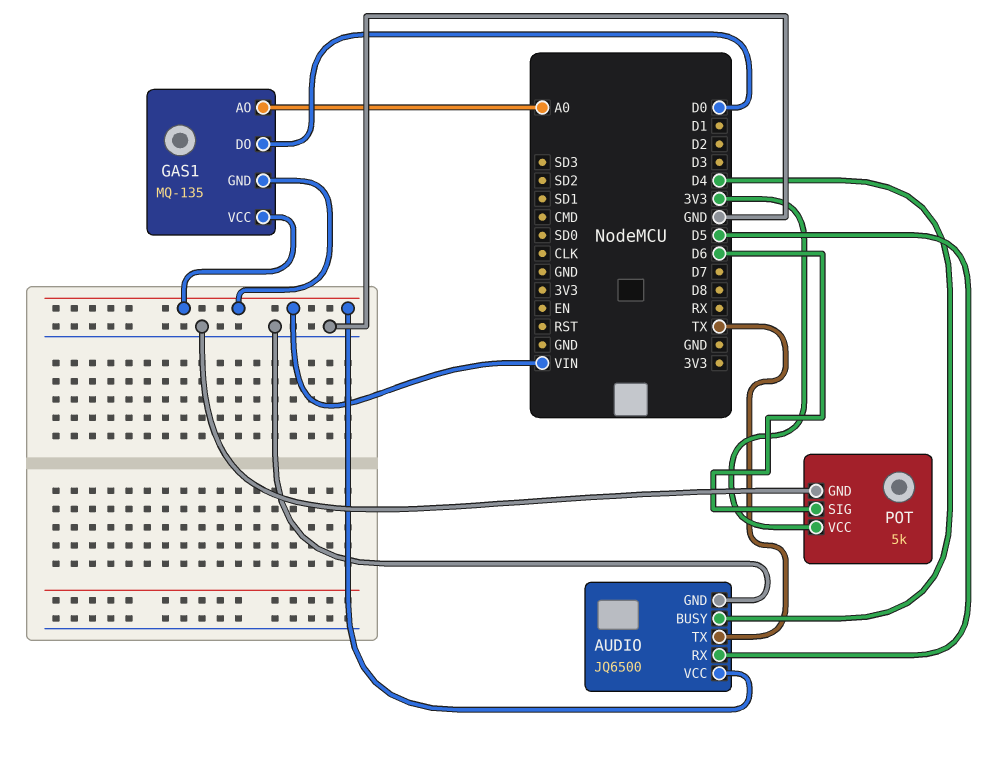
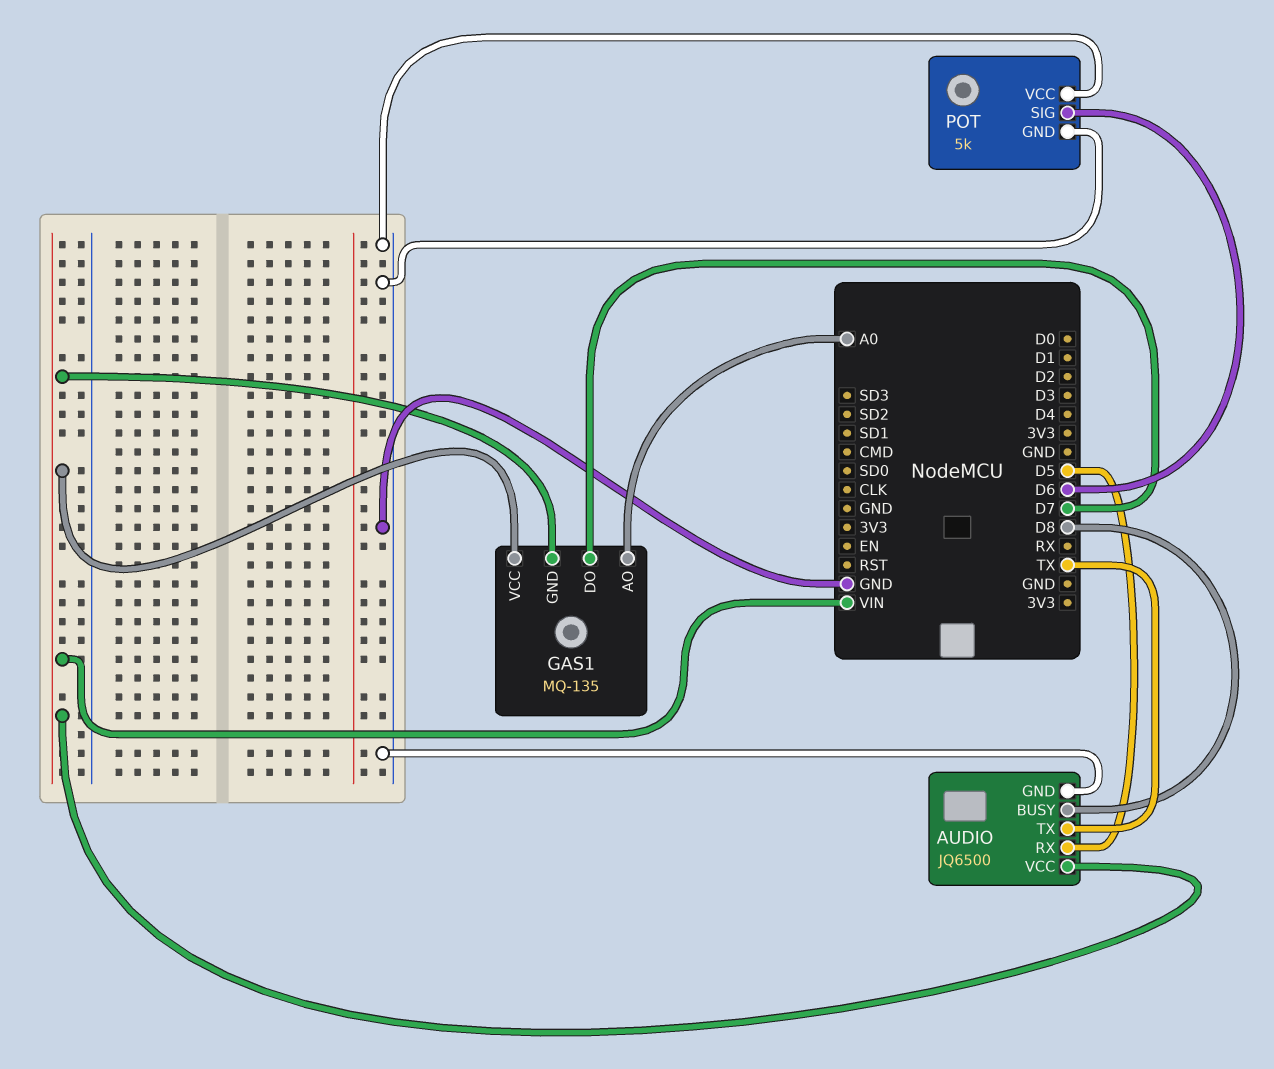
AUDIO pin BUSY: D4 -> D8
GAS1 pin DO: D0 -> D7
POT pin VCC: 3V3 -> GND

